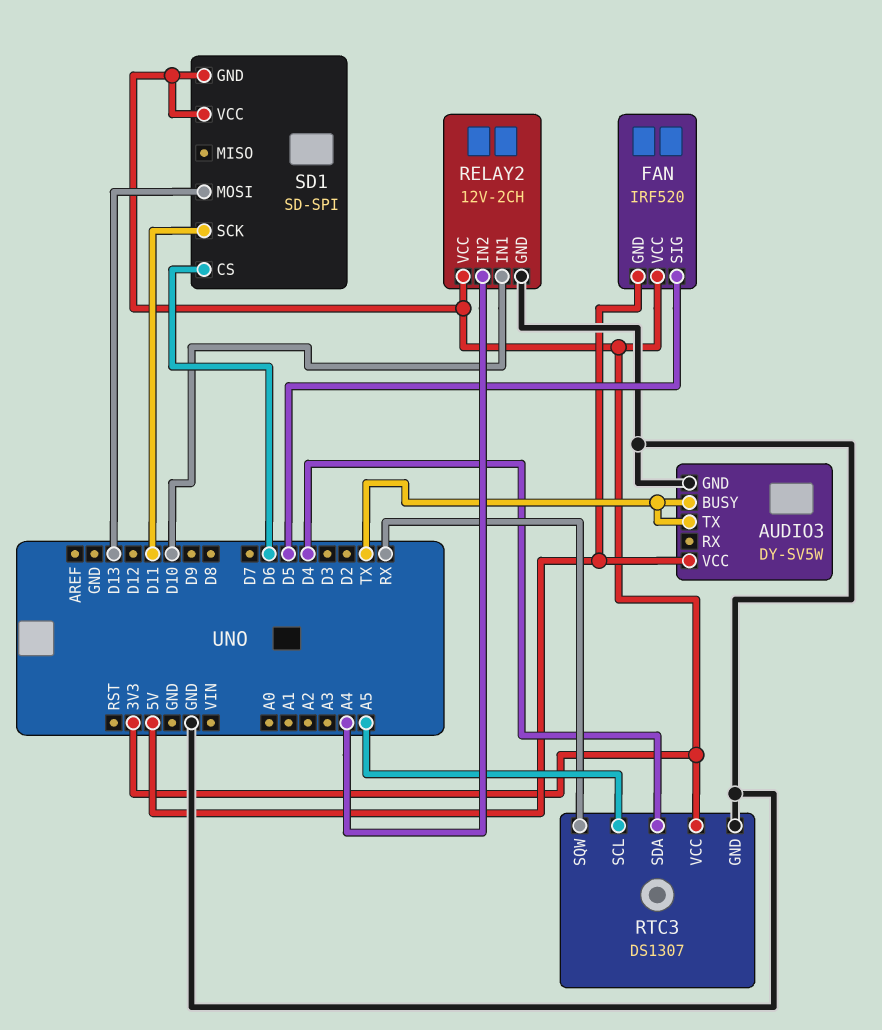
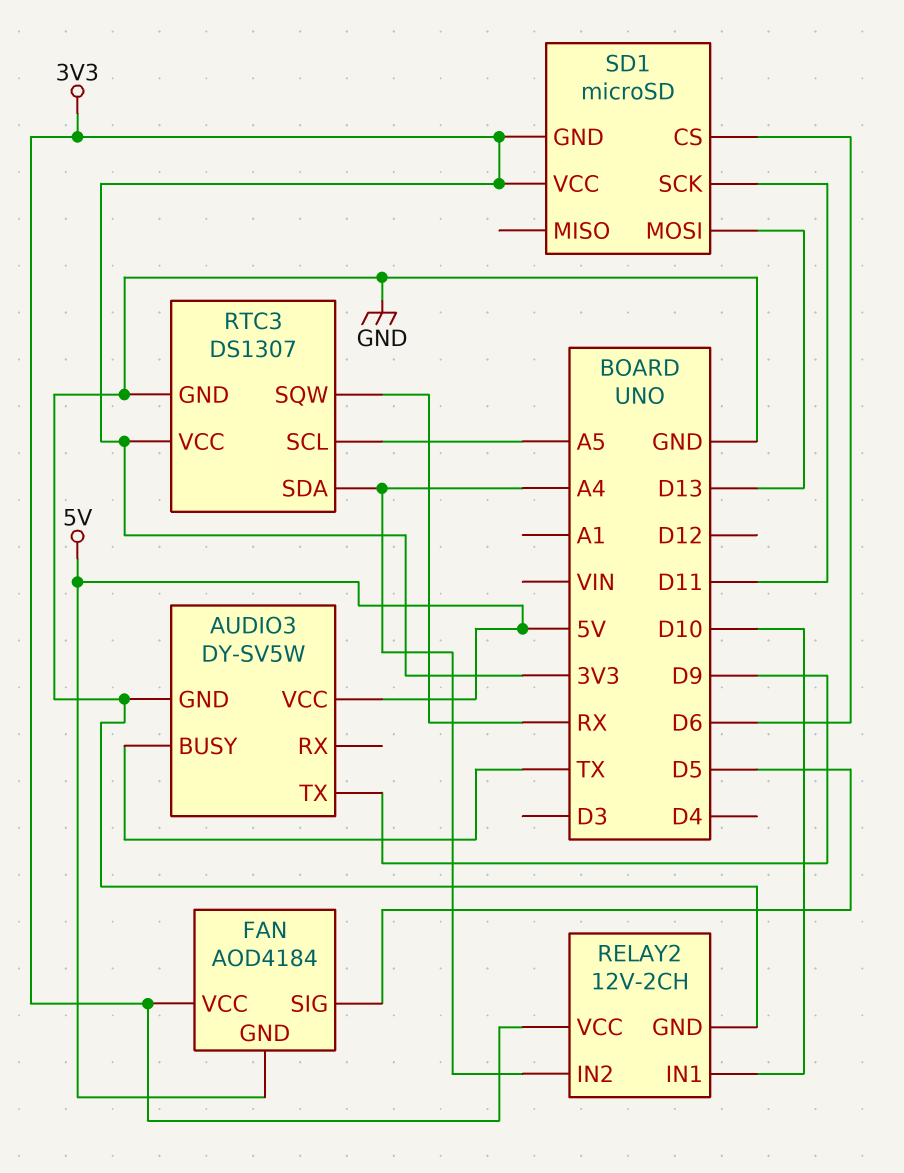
AUDIO3 pin TX: TX -> D9
FAN: IRF520 -> AOD4184
RTC3 pin SDA: D4 -> A4
SD1: SD-SPI -> microSD

